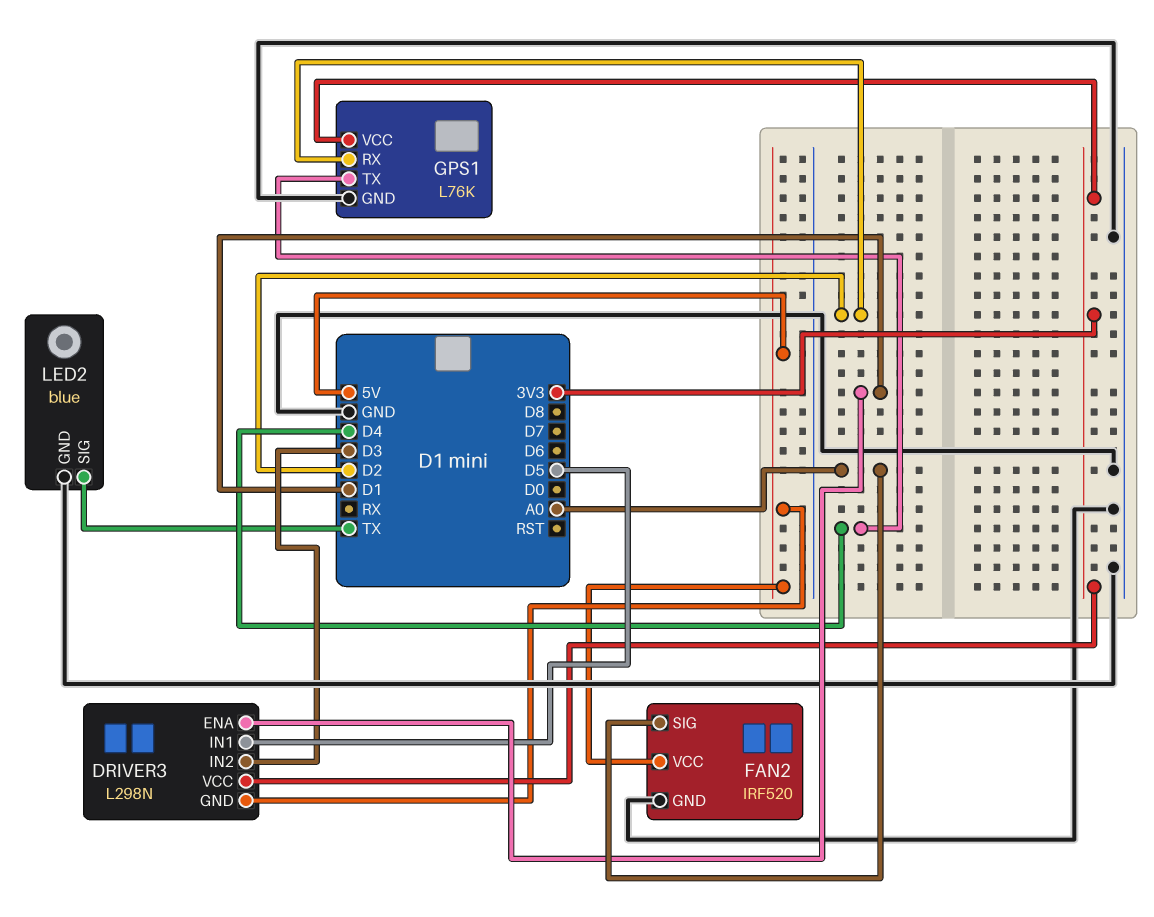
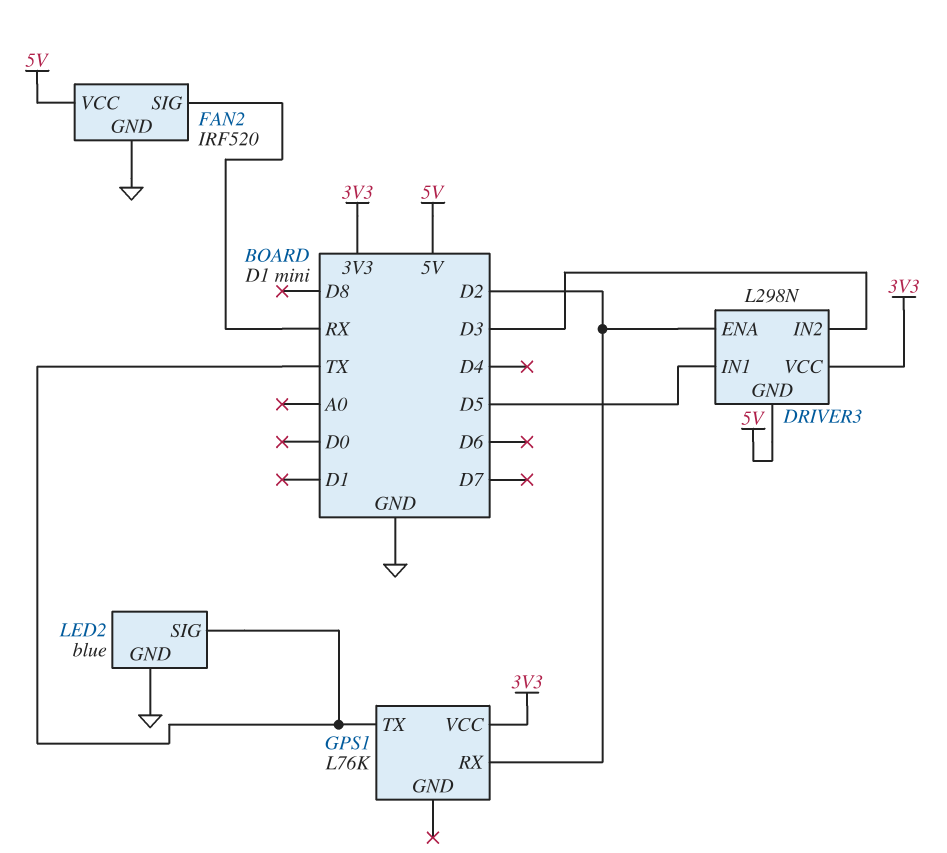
DRIVER3 pin ENA: D1 -> D2
FAN2 pin SIG: A0 -> RX
GPS1 pin GND: GND -> none
GPS1 pin TX: D4 -> TX

